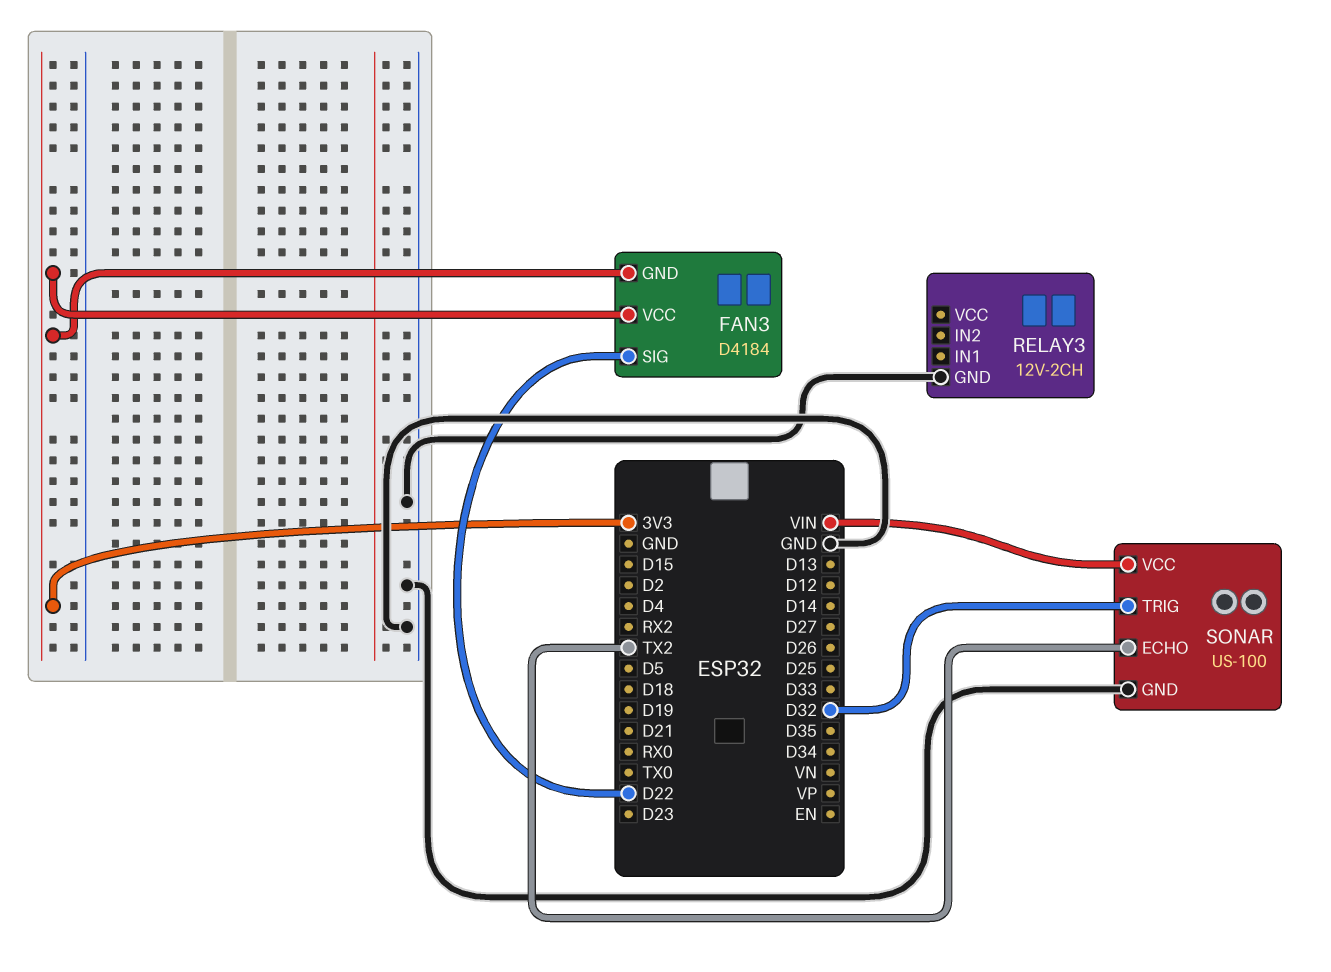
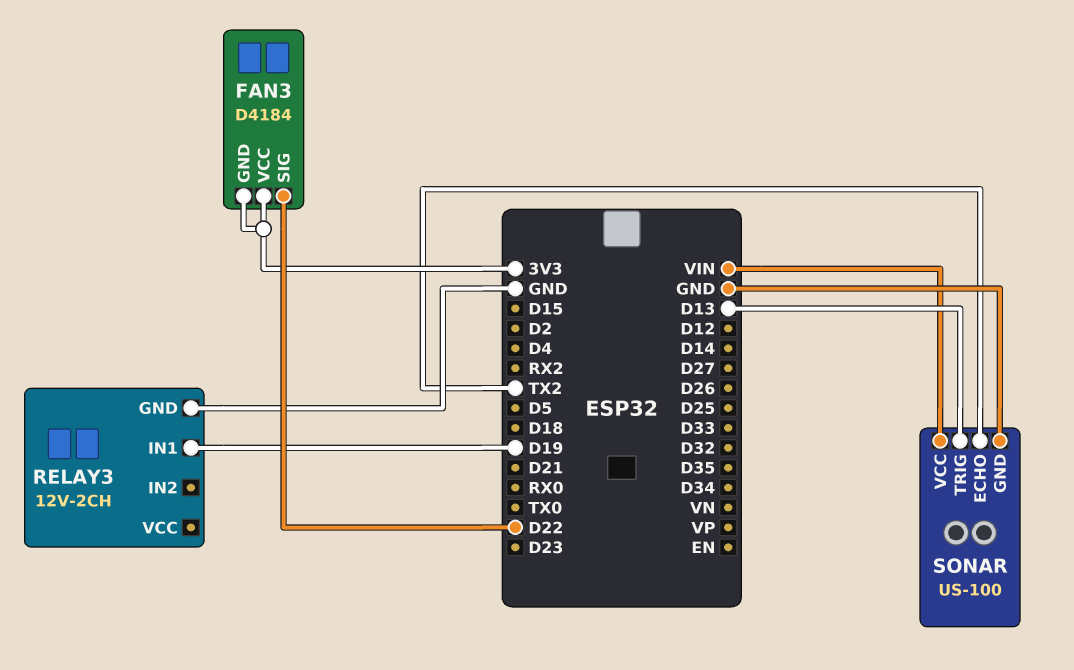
RELAY3 pin IN1: none -> D19
SONAR pin TRIG: D32 -> D13

